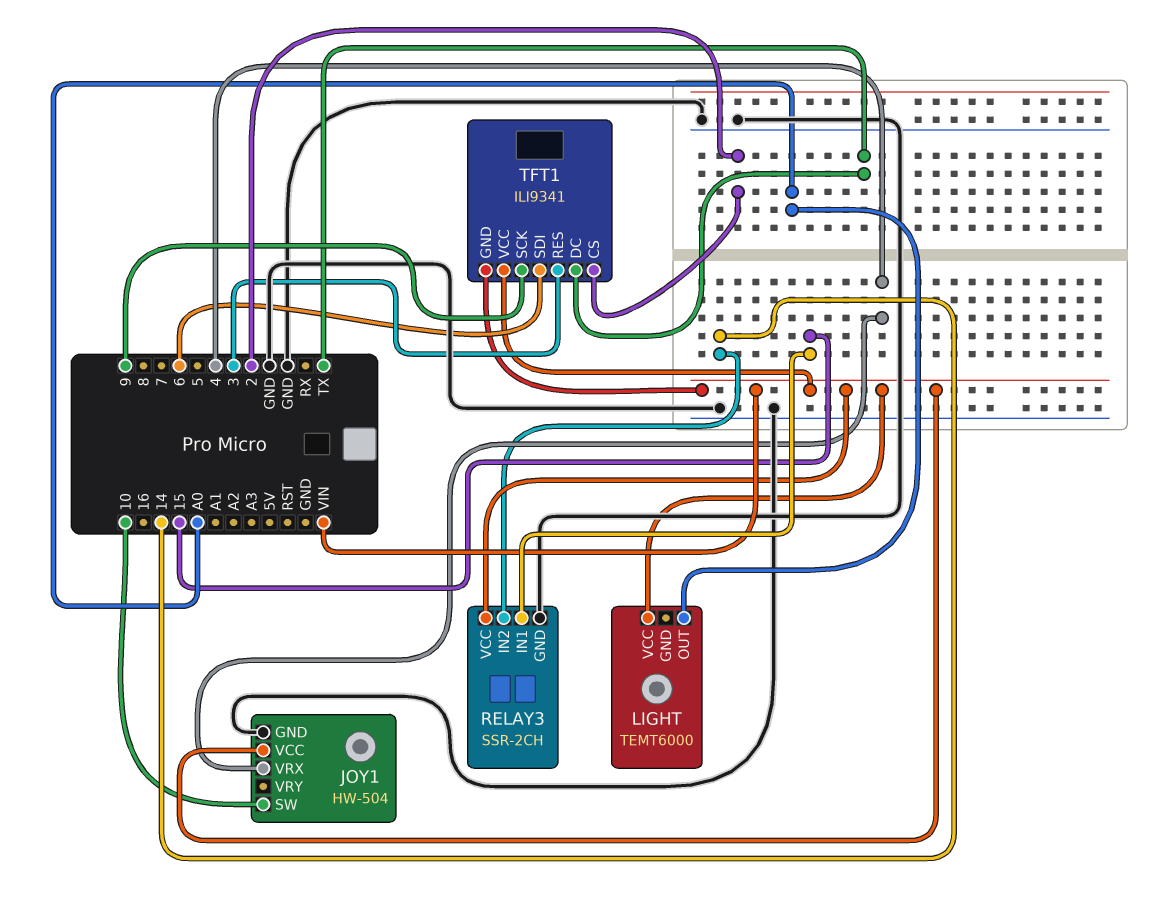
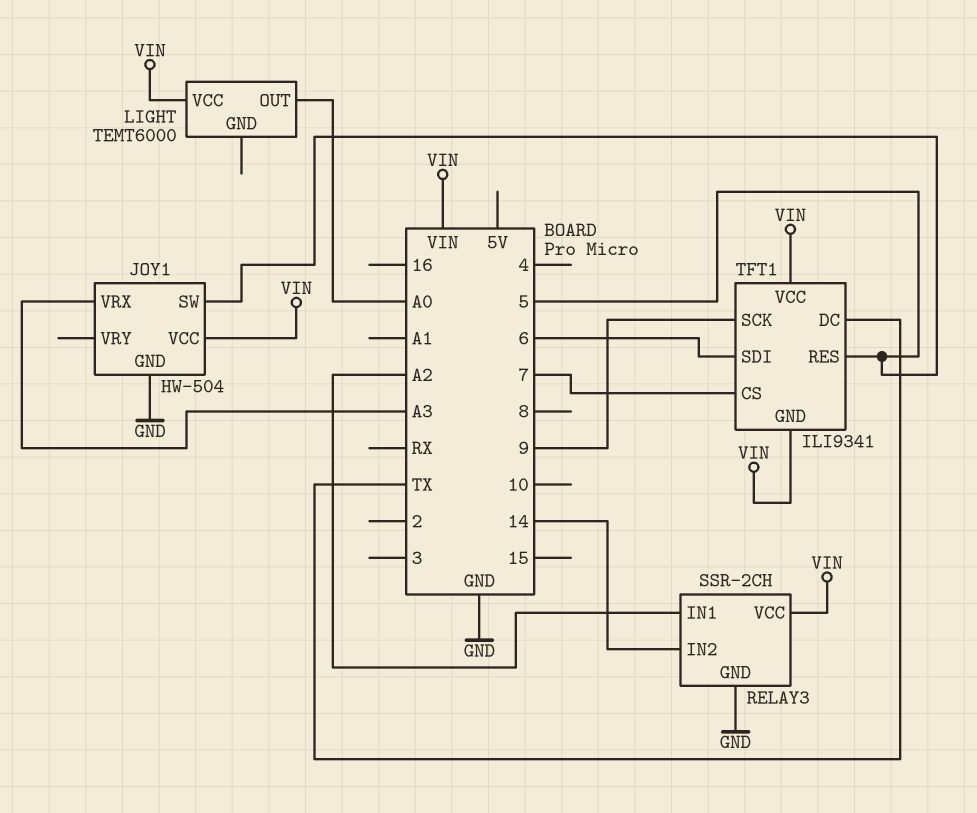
JOY1 pin SW: 10 -> 5
JOY1 pin VRX: 4 -> A3
RELAY3 pin IN1: 15 -> A2
TFT1 pin CS: 2 -> 7
TFT1 pin RES: 3 -> 5

